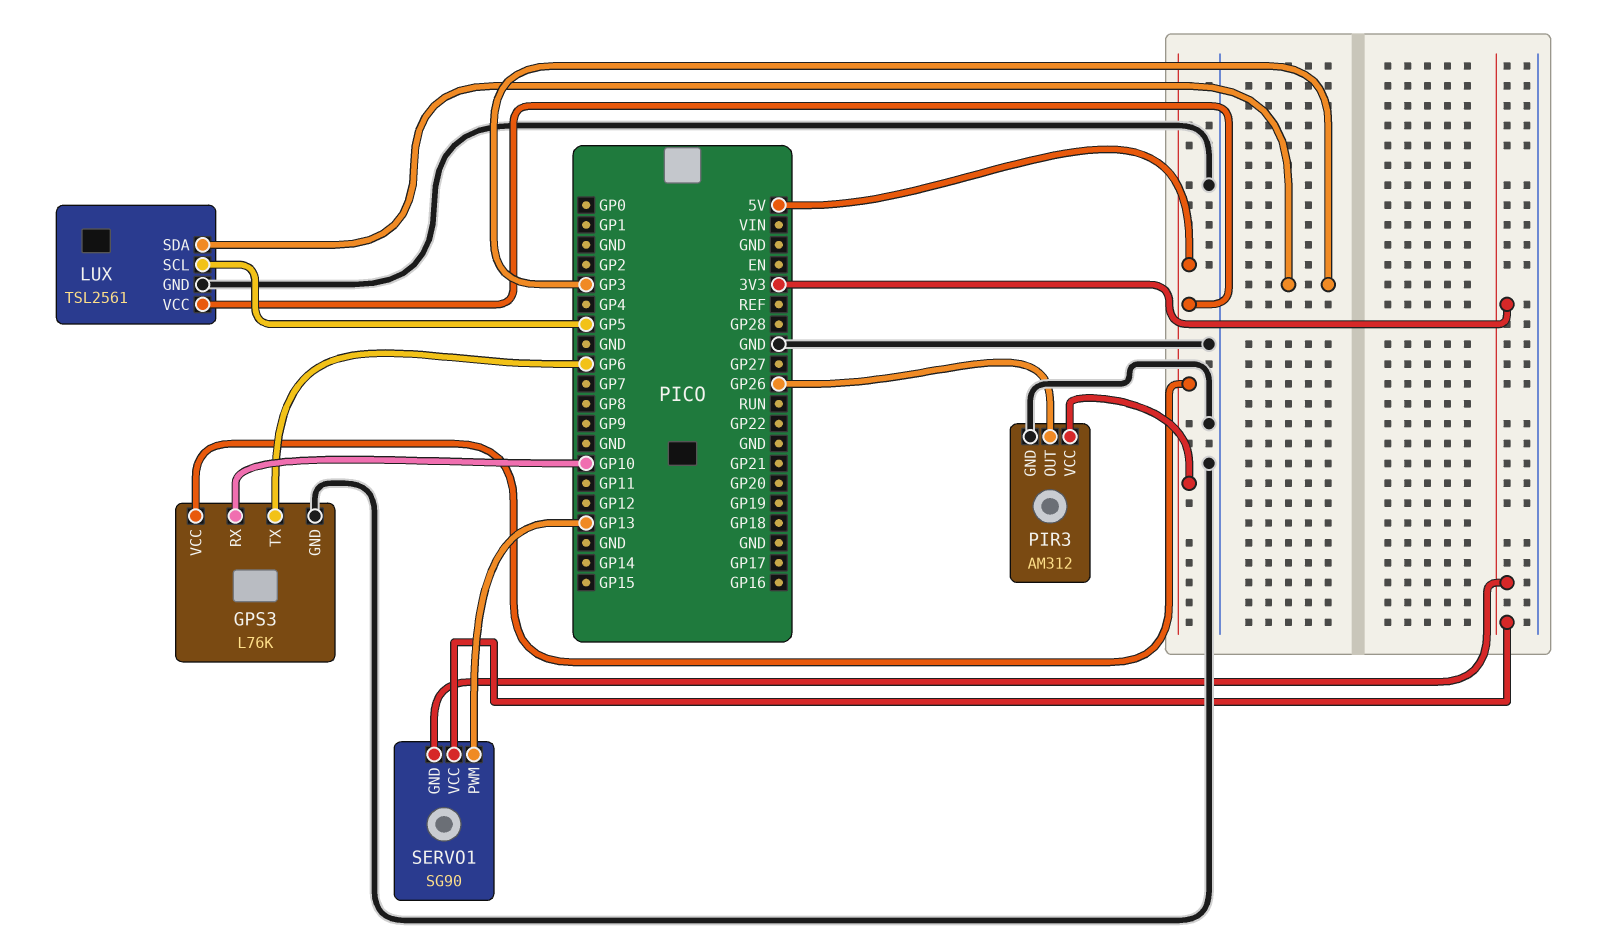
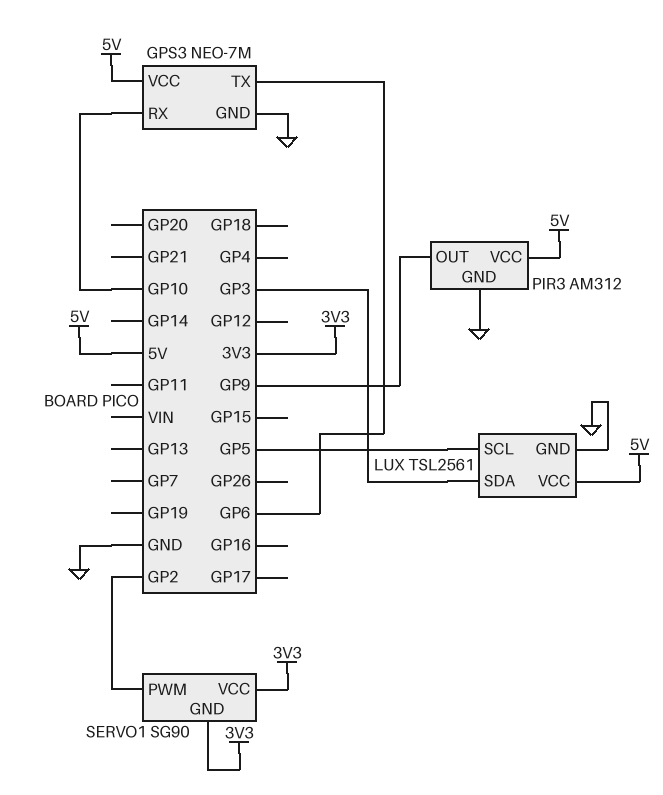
GPS3: L76K -> NEO-7M
PIR3 pin OUT: GP26 -> GP9
SERVO1 pin PWM: GP13 -> GP2

